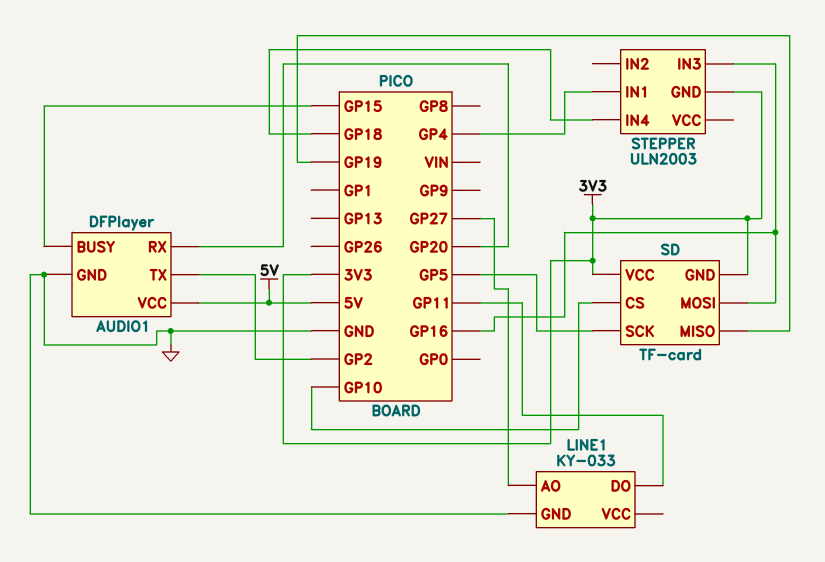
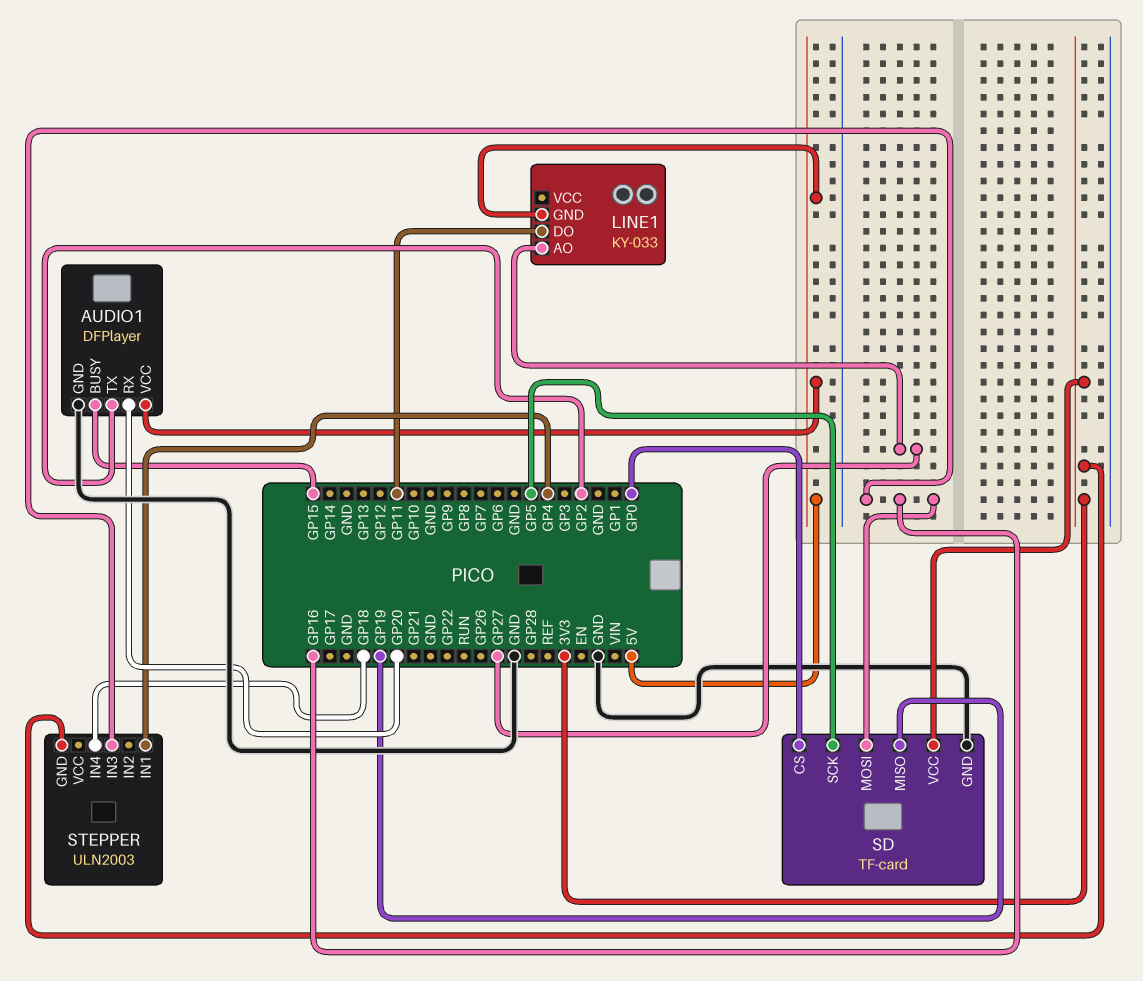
LINE1 pin GND: GND -> 5V
SD pin CS: GP10 -> GP0
SD pin GND: 3V3 -> GND

